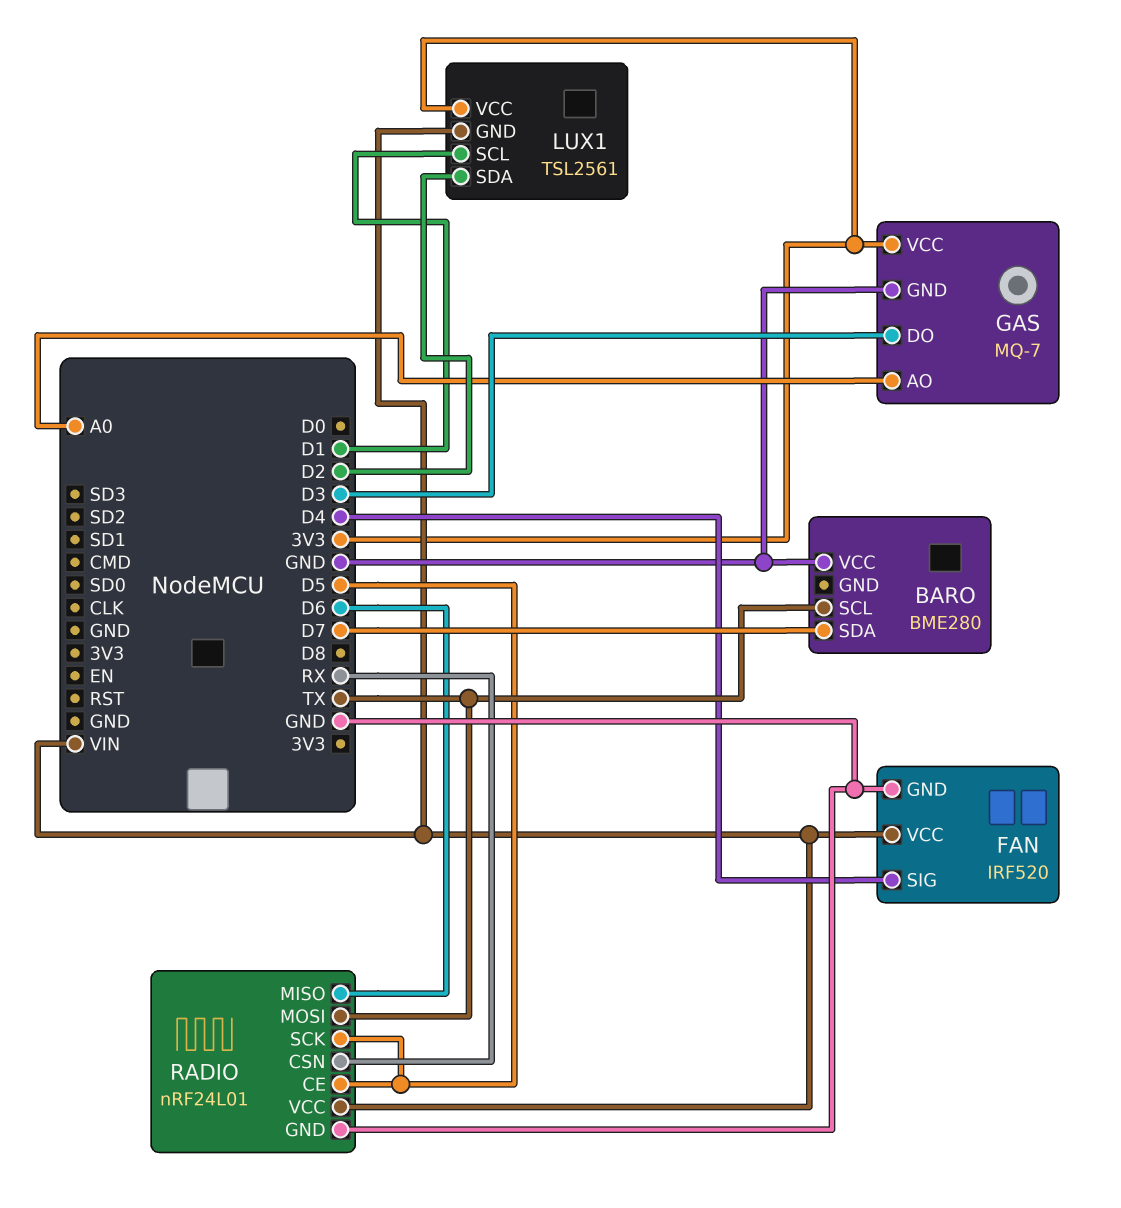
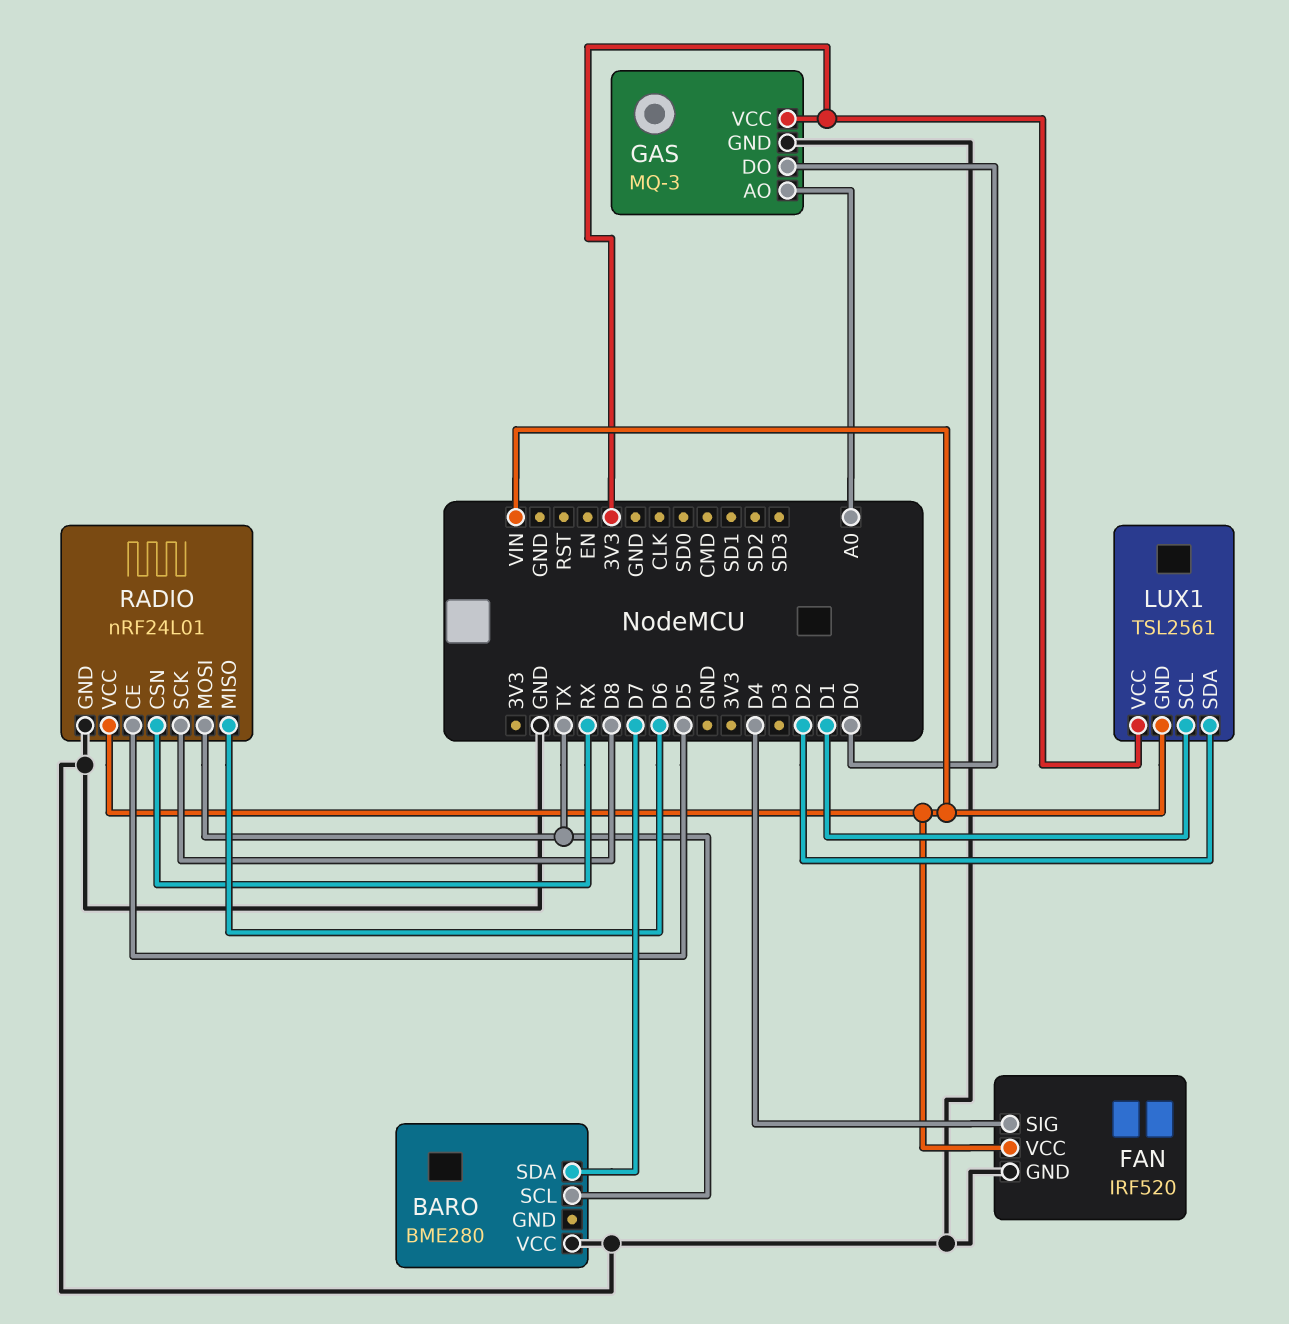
GAS: MQ-7 -> MQ-3
GAS pin DO: D3 -> D0
RADIO pin SCK: D5 -> D8

